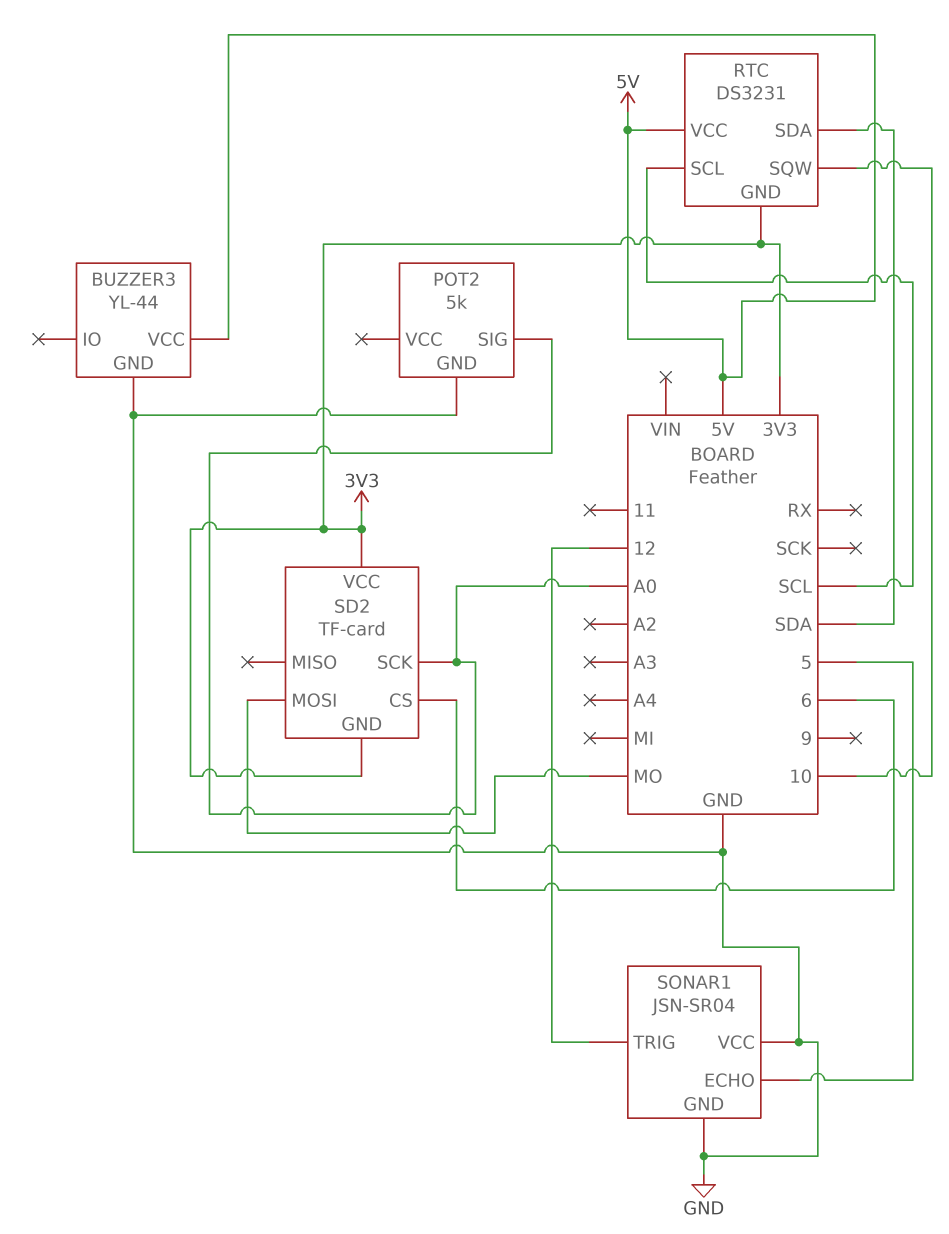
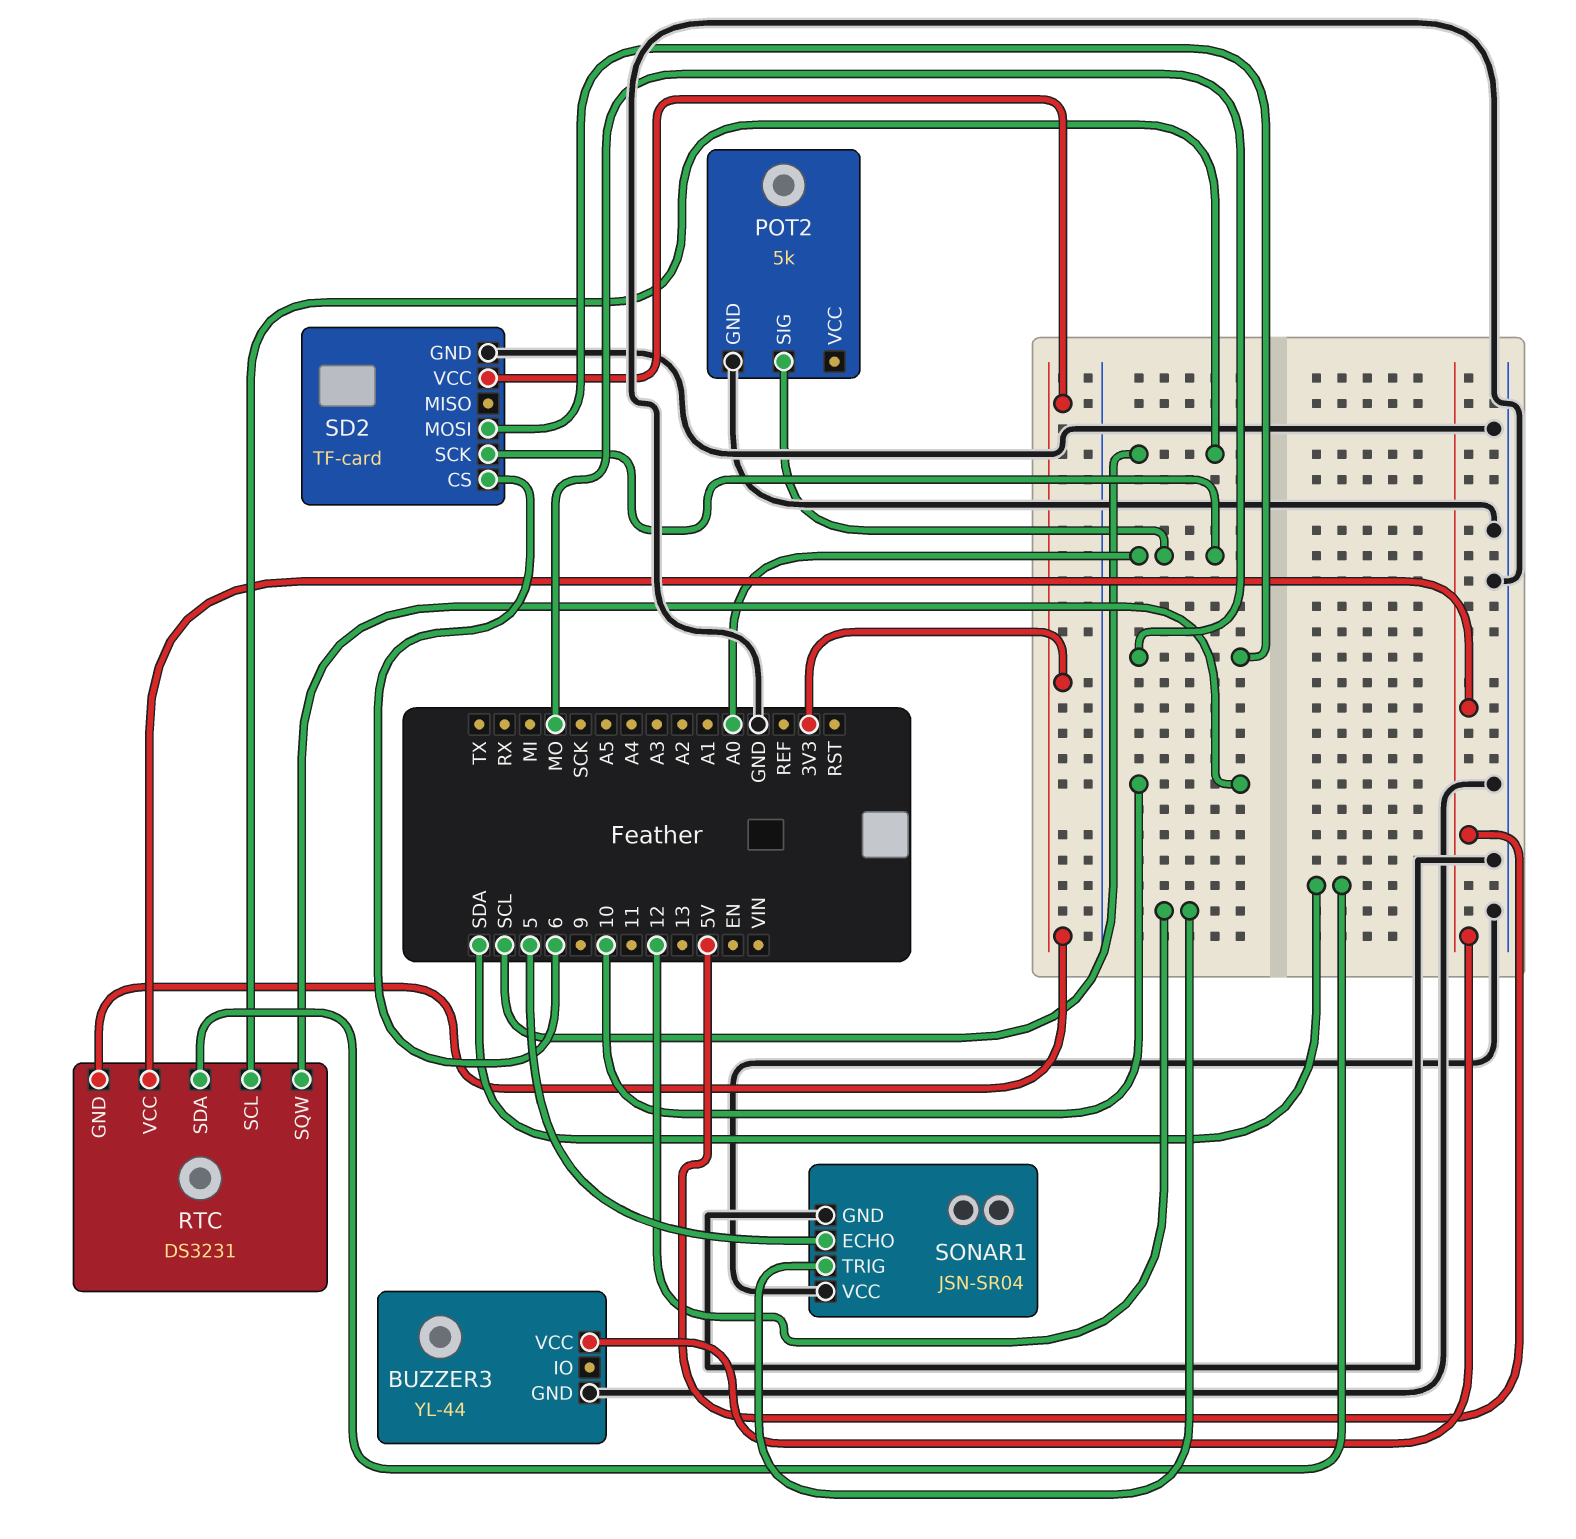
SD2 pin GND: 3V3 -> GND

